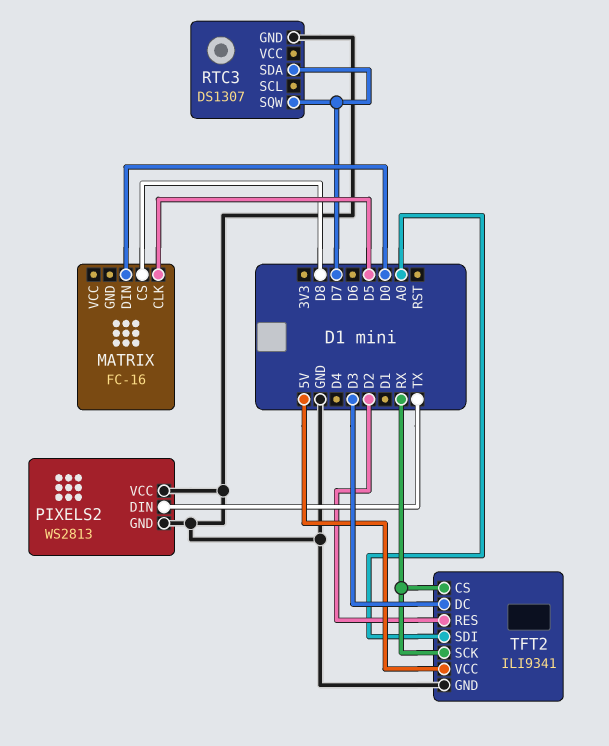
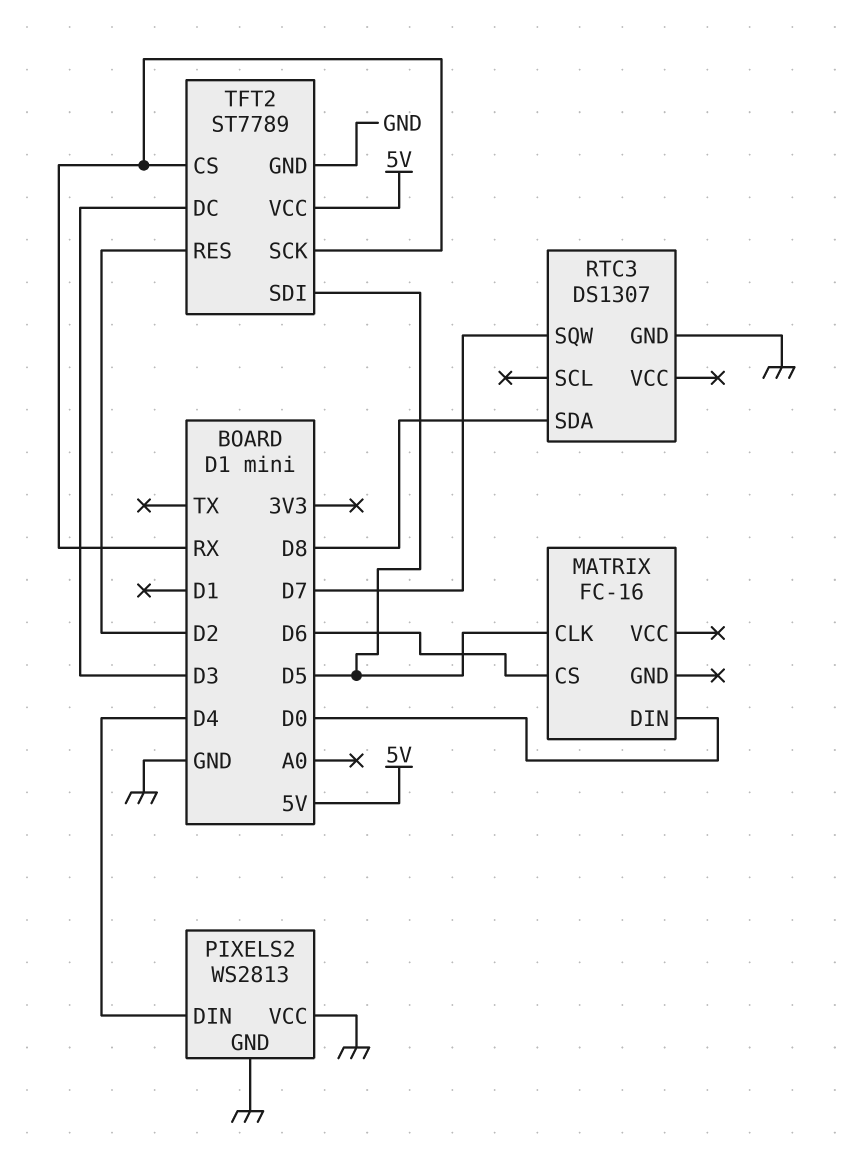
MATRIX pin CS: D8 -> D6
PIXELS2 pin DIN: TX -> D4
RTC3 pin SDA: D7 -> D8
TFT2: ILI9341 -> ST7789
TFT2 pin SDI: A0 -> D5

